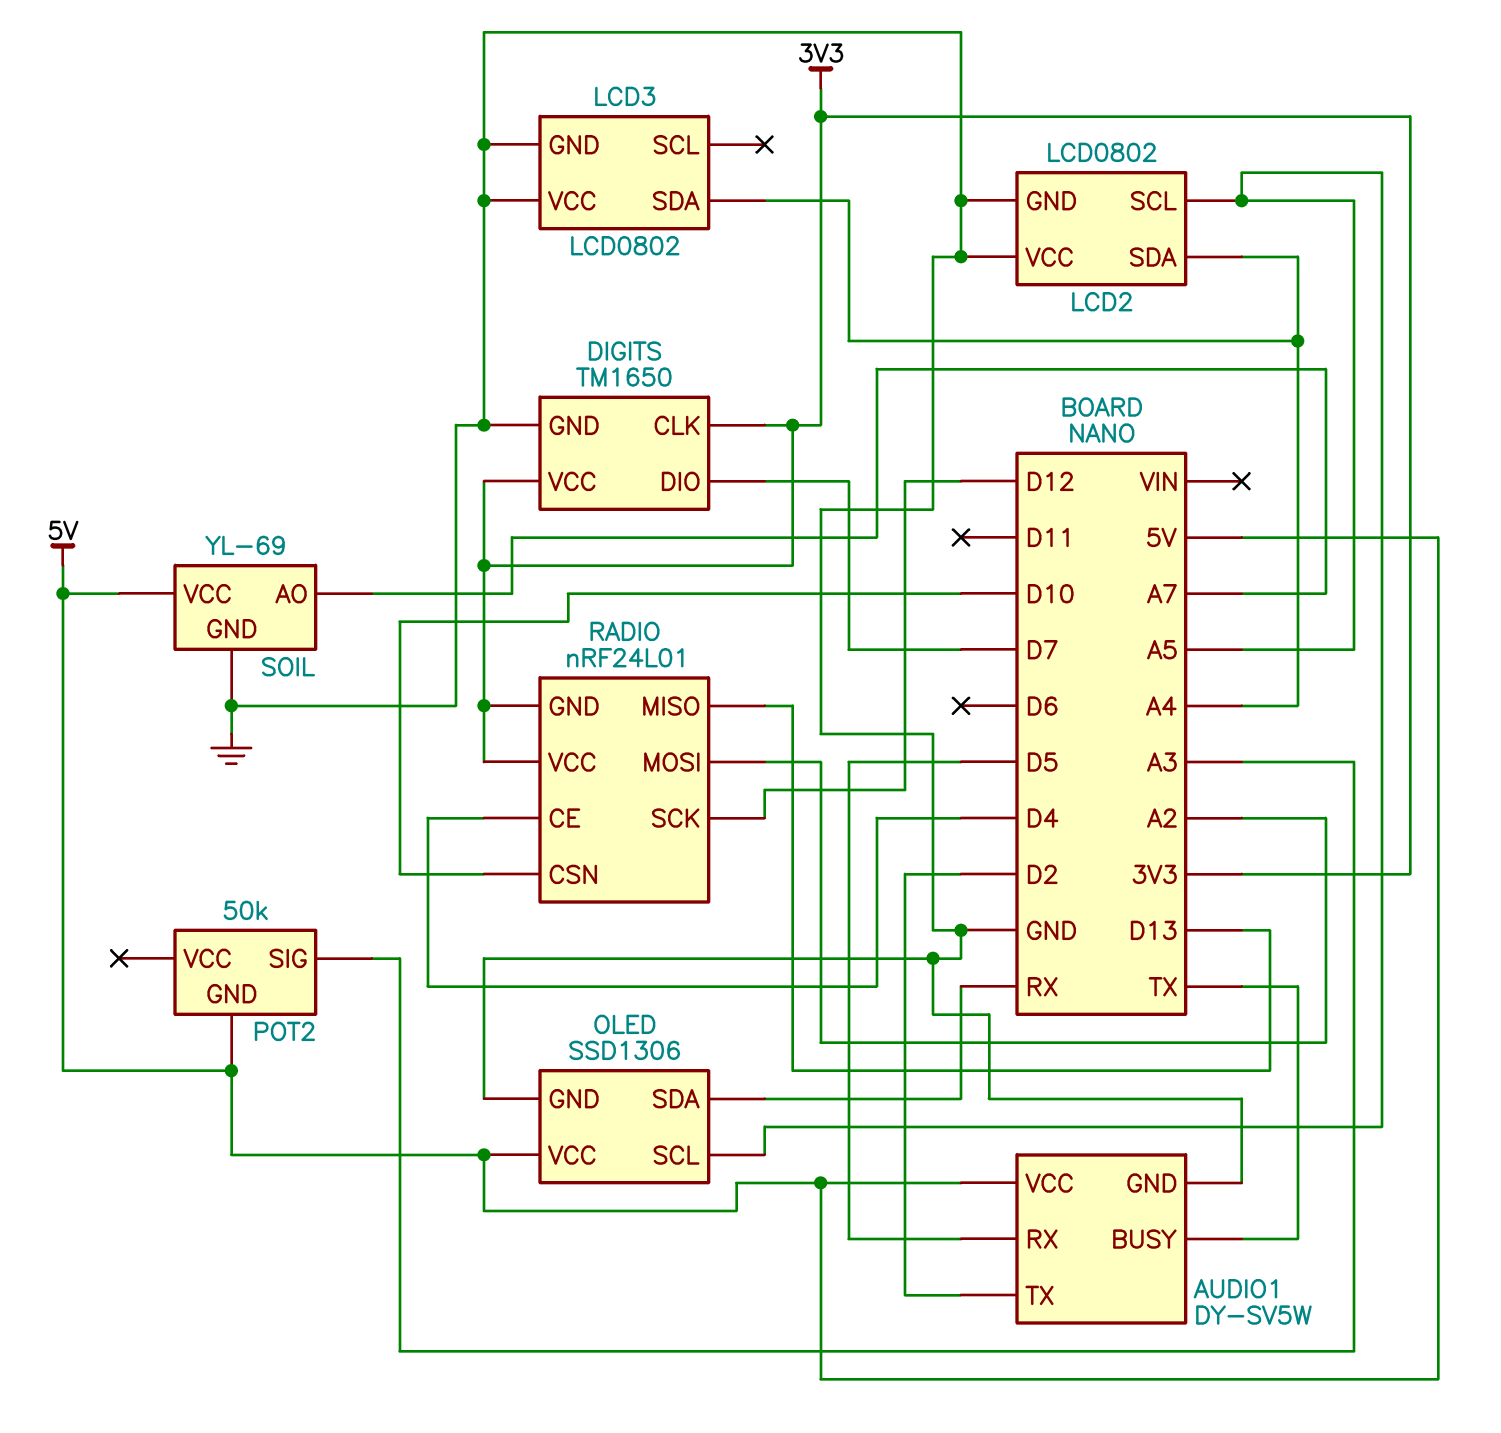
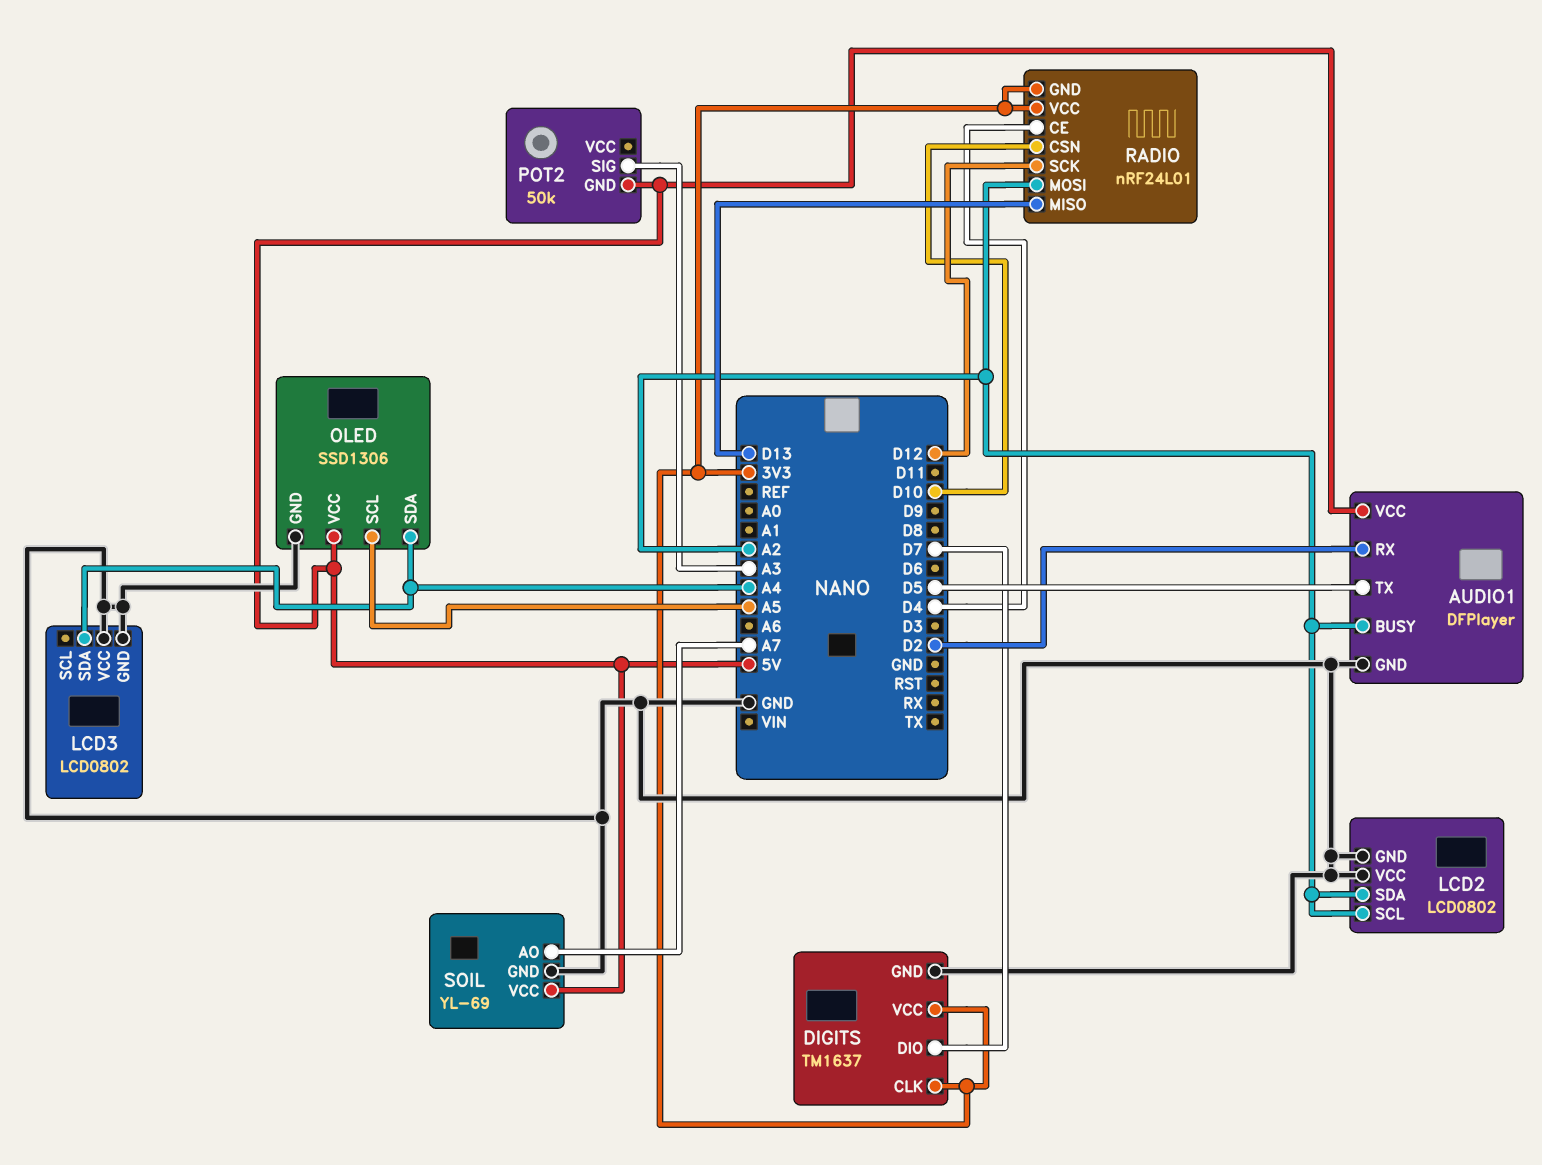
AUDIO1: DY-SV5W -> DFPlayer
AUDIO1 pin BUSY: TX -> A2
AUDIO1 pin RX: D5 -> D2
AUDIO1 pin TX: D2 -> D5
DIGITS: TM1650 -> TM1637
LCD2 pin SCL: A5 -> A2
LCD2 pin SDA: A4 -> A2
OLED pin SDA: RX -> A4

